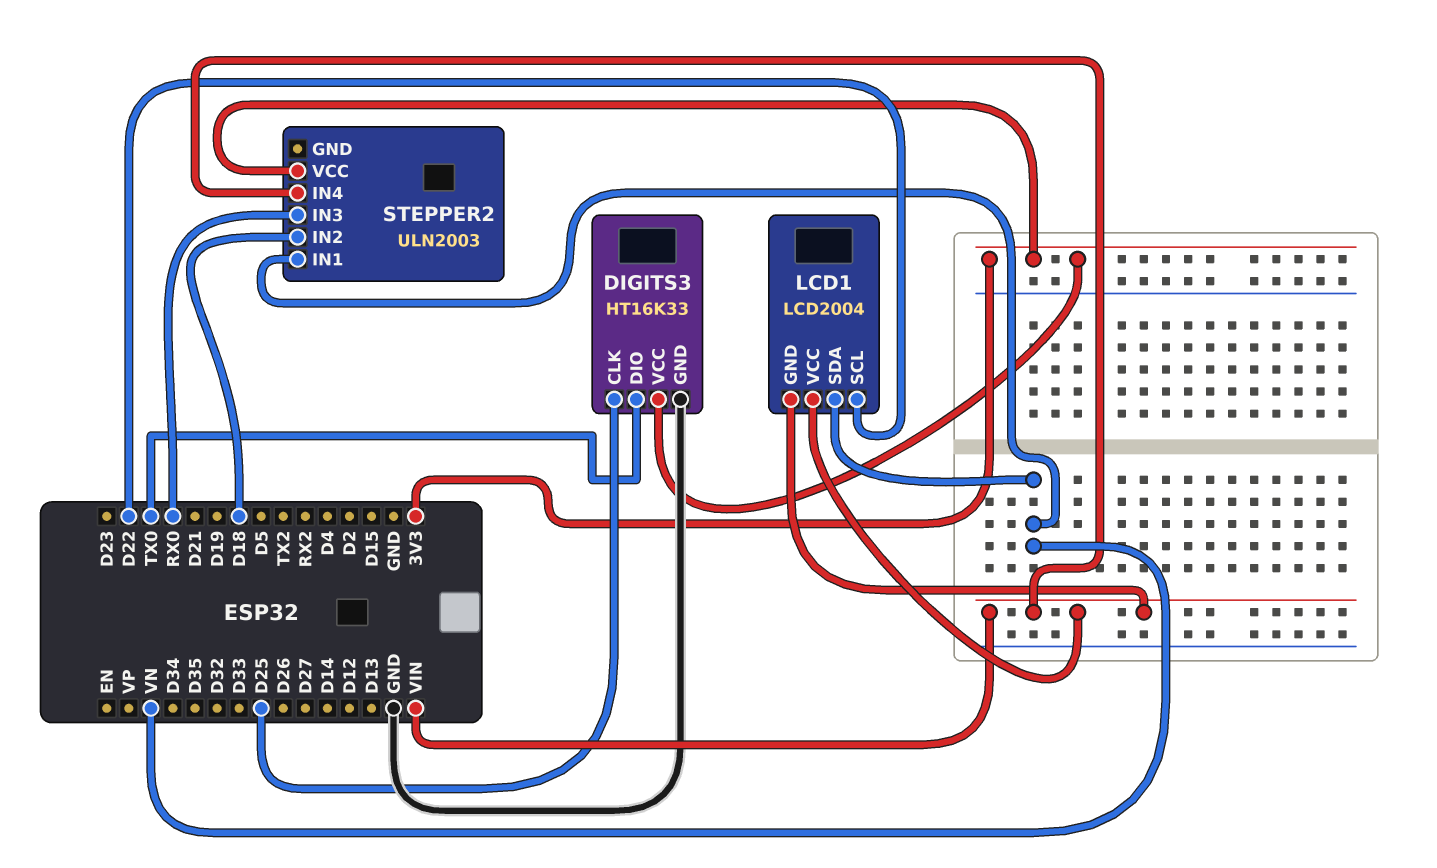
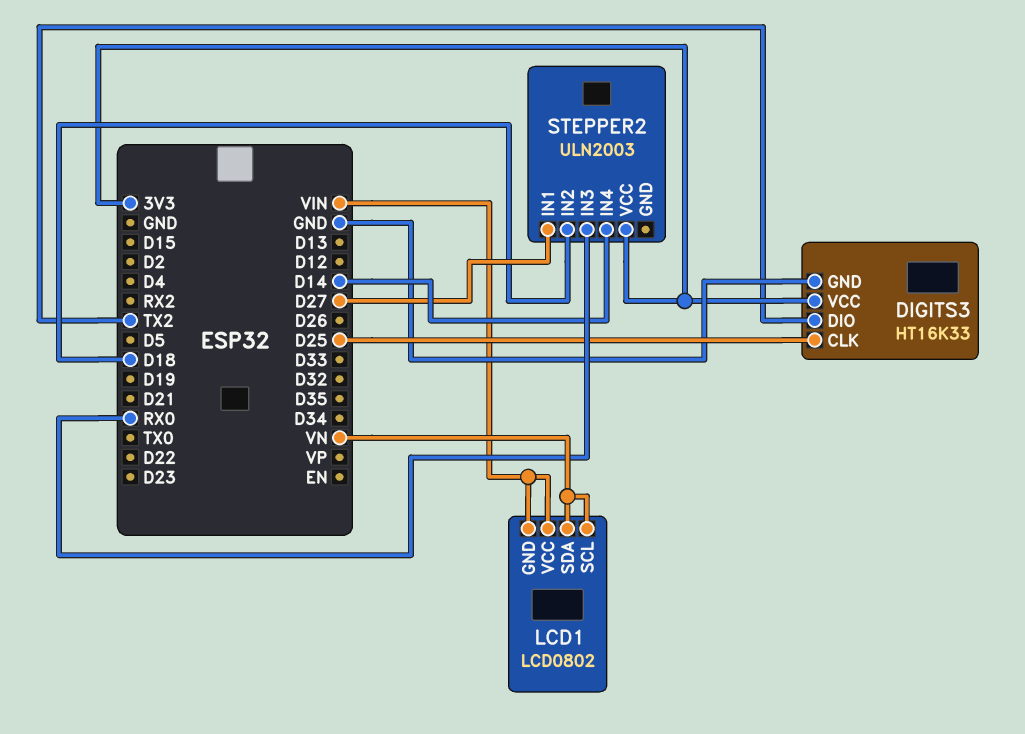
DIGITS3 pin DIO: TX0 -> TX2
LCD1: LCD2004 -> LCD0802
LCD1 pin SCL: D22 -> VN
STEPPER2 pin IN1: VN -> D27
STEPPER2 pin IN4: VIN -> D14

